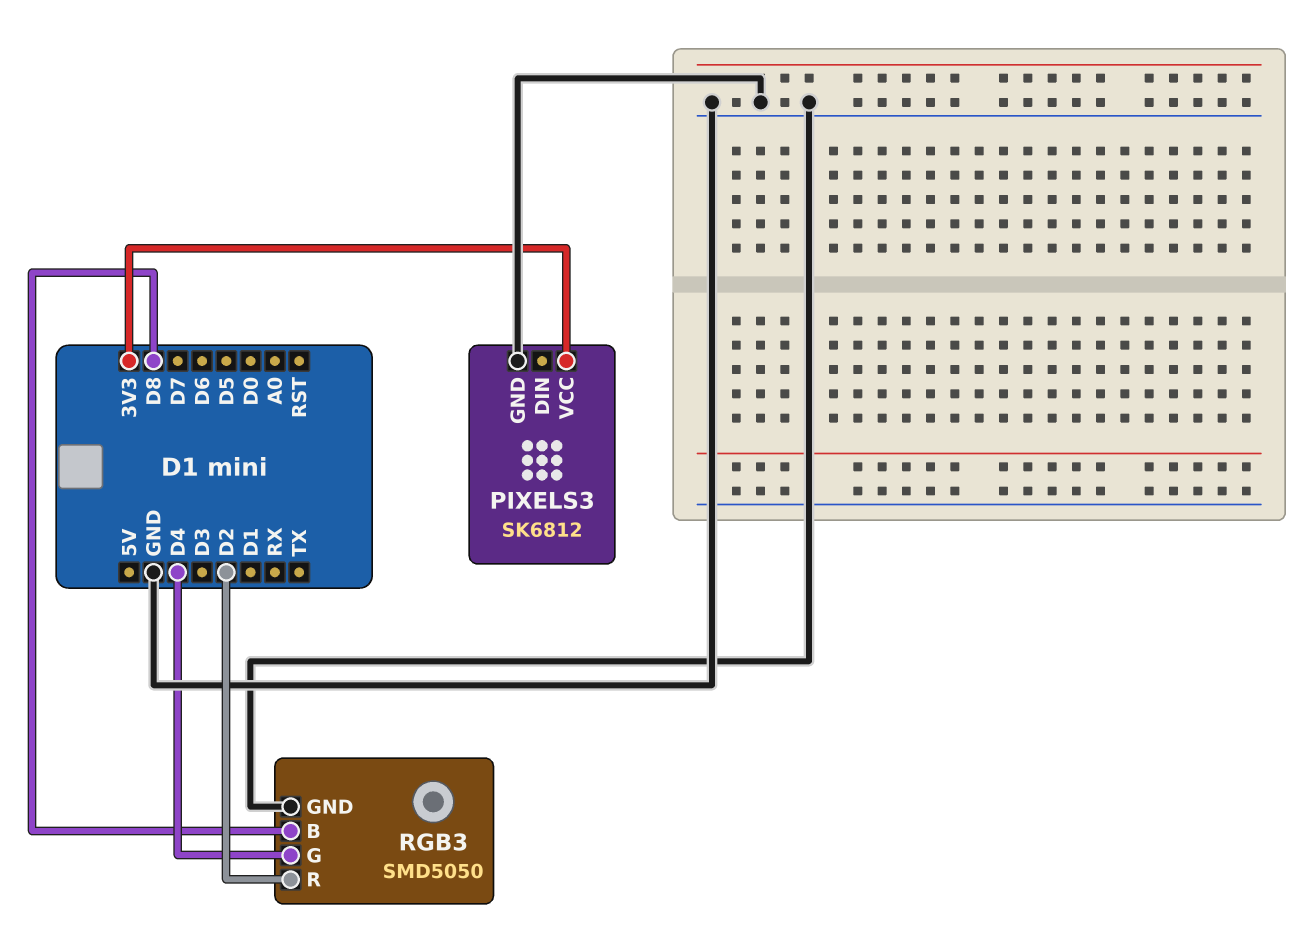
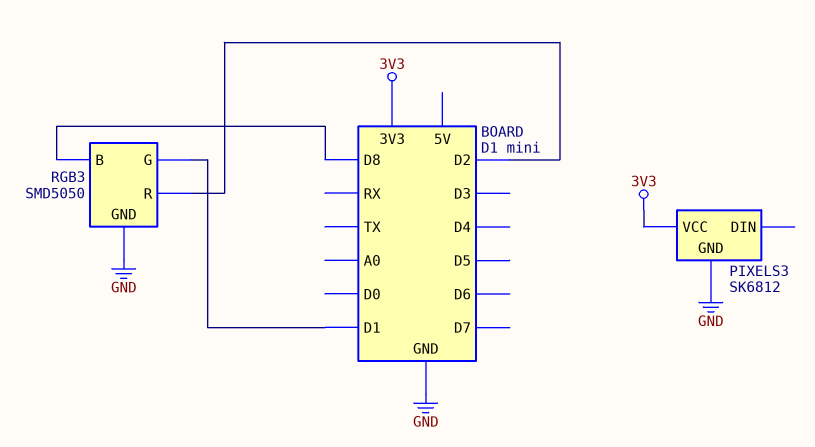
RGB3 pin G: D4 -> D1

